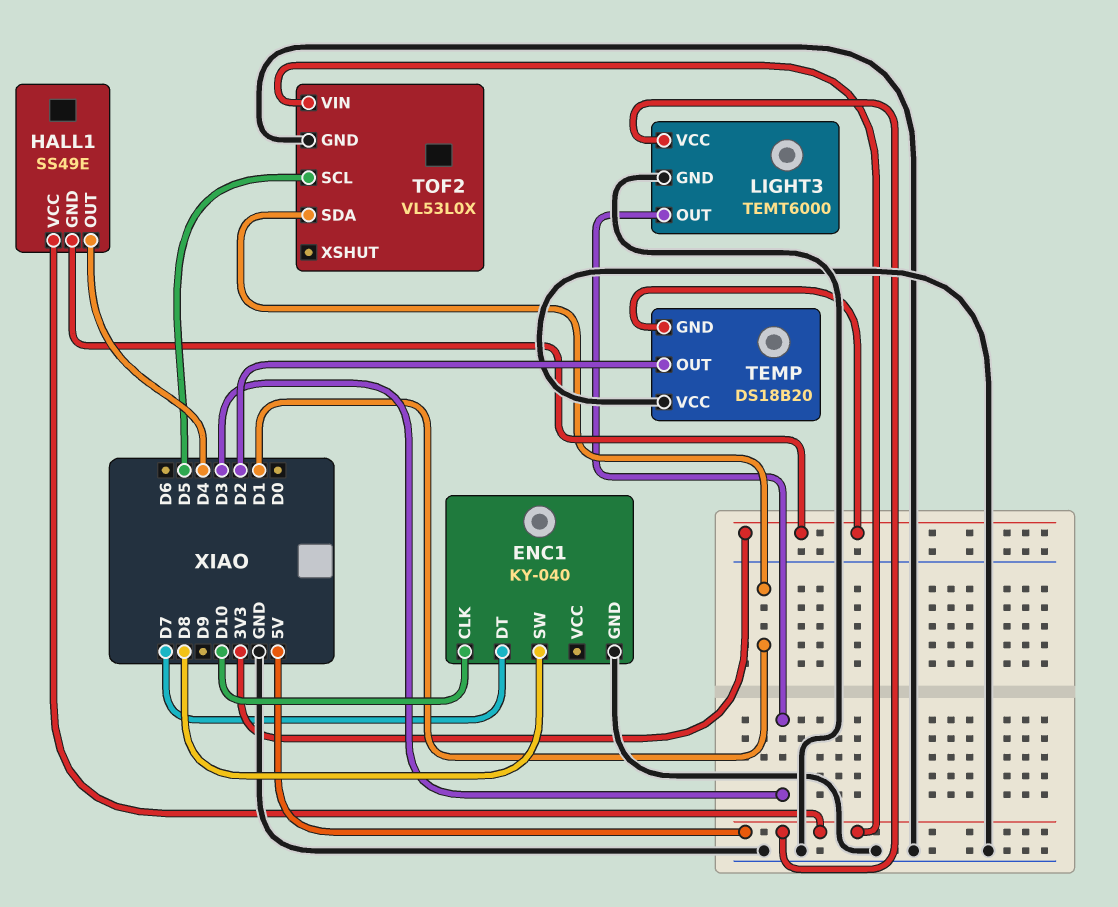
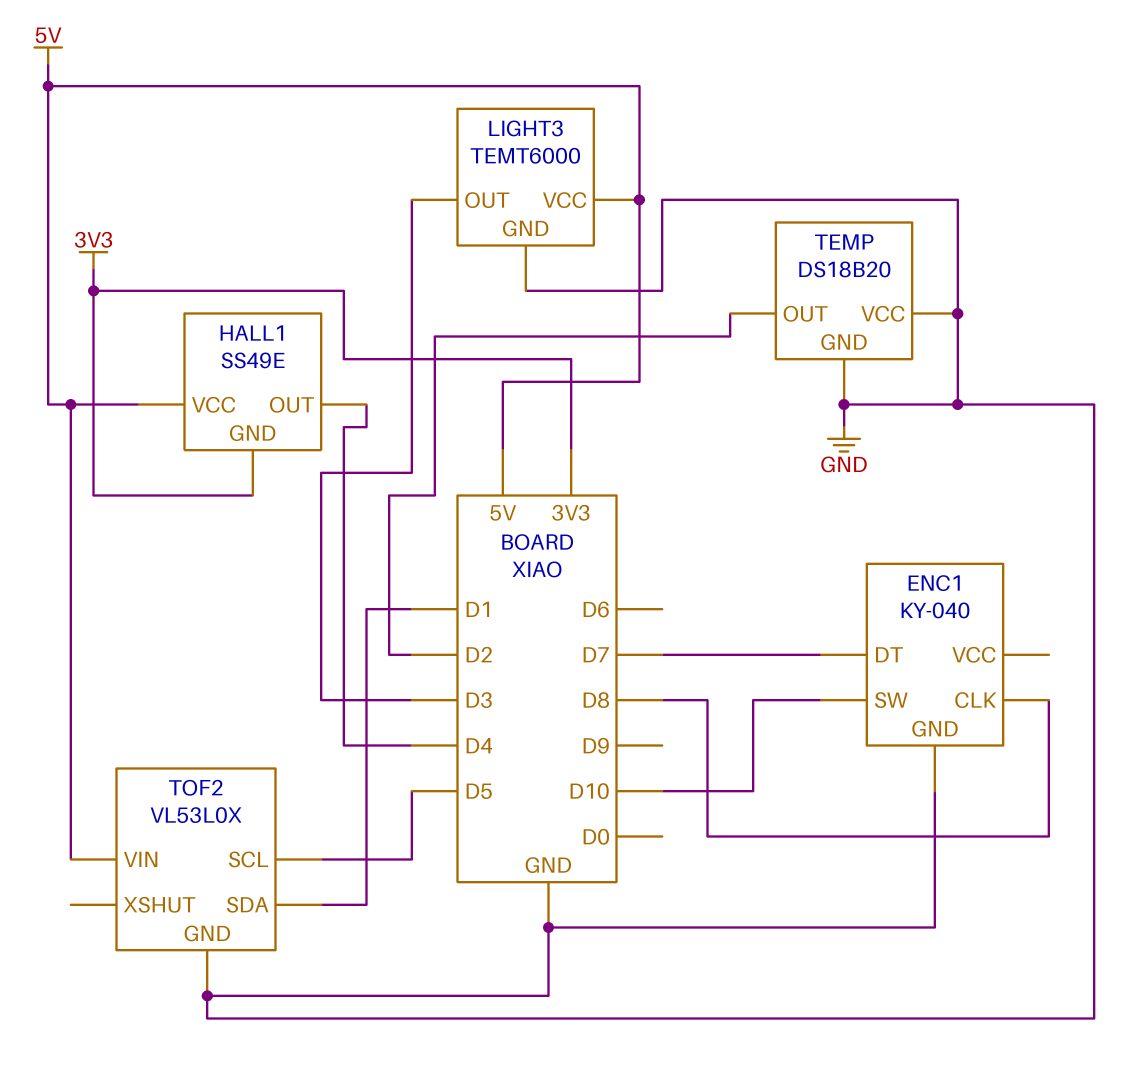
ENC1 pin CLK: D10 -> D8
ENC1 pin SW: D8 -> D10
TEMP pin GND: 3V3 -> GND

